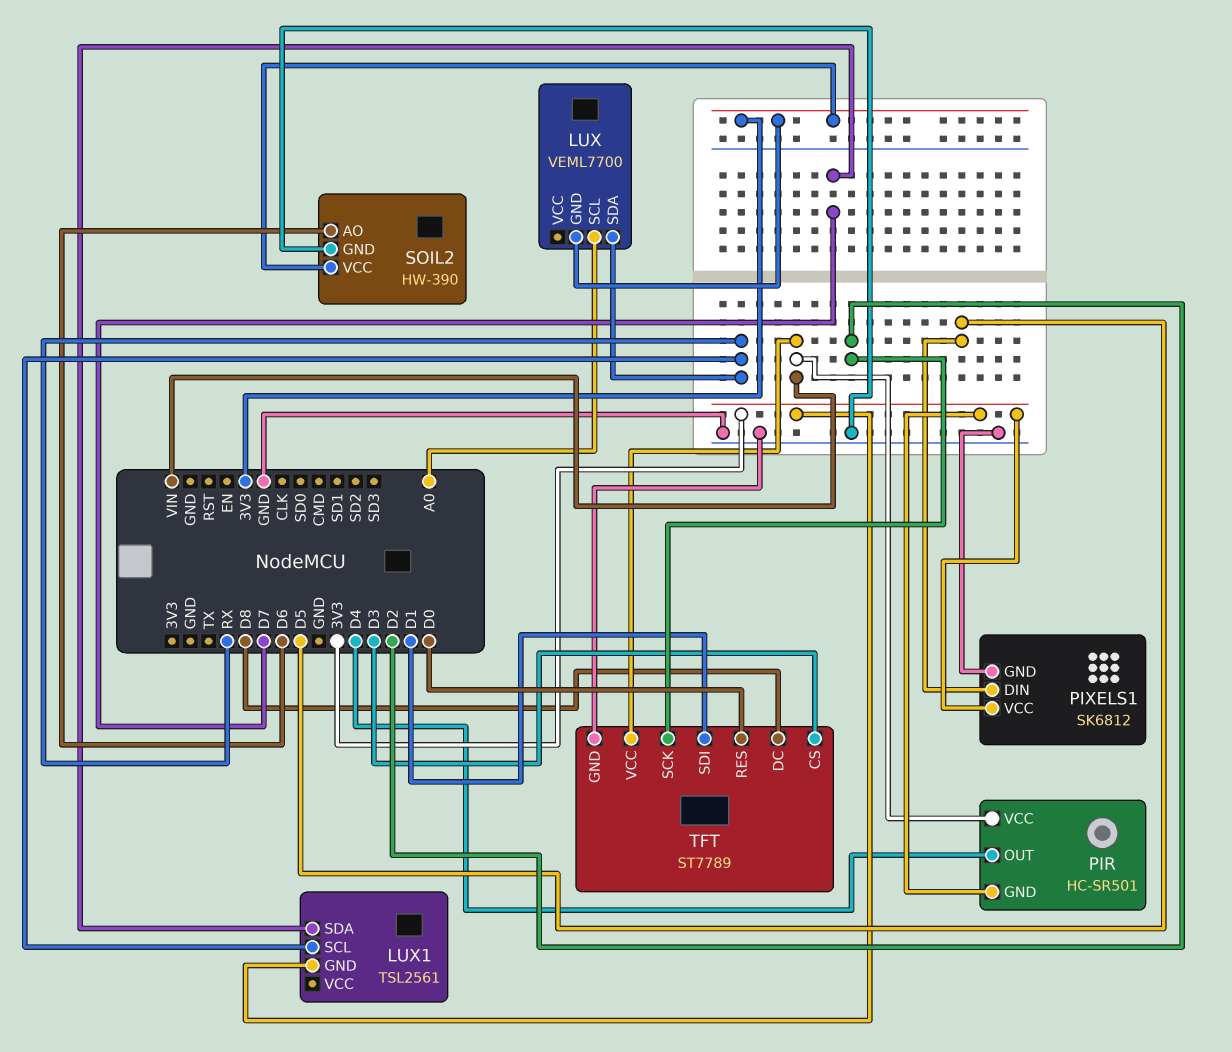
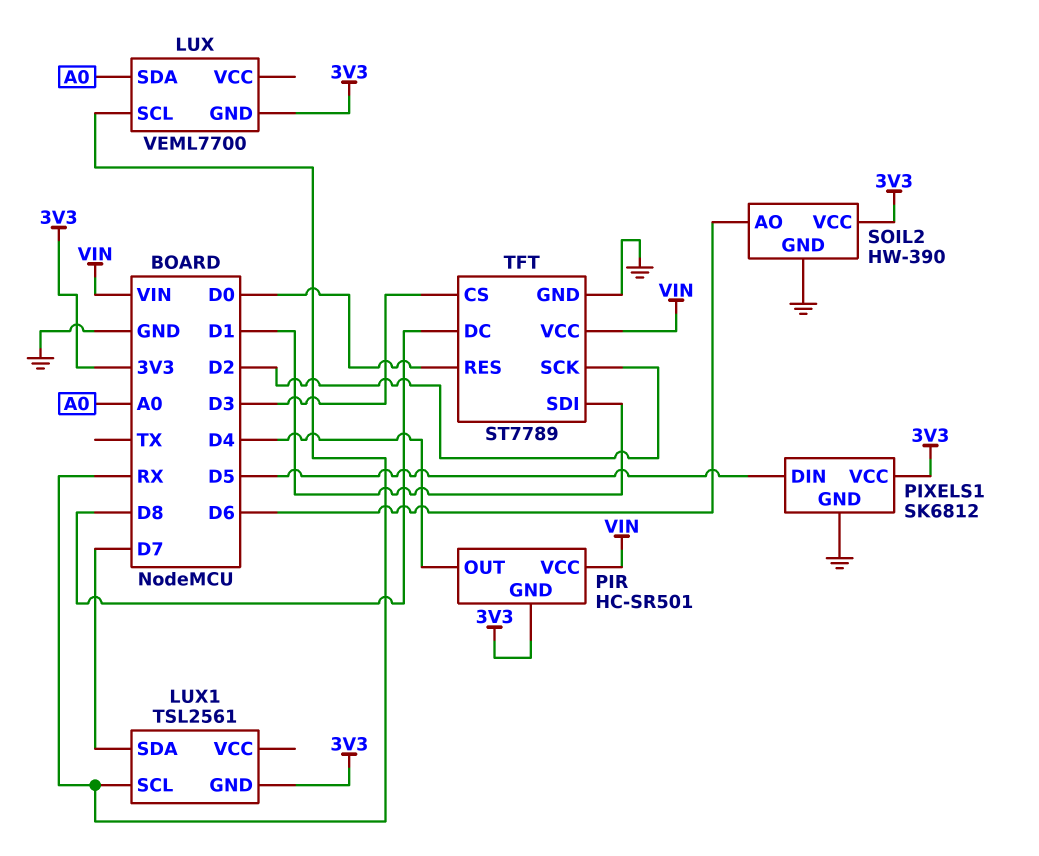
LUX pin SCL: A0 -> RX
LUX pin SDA: RX -> A0

